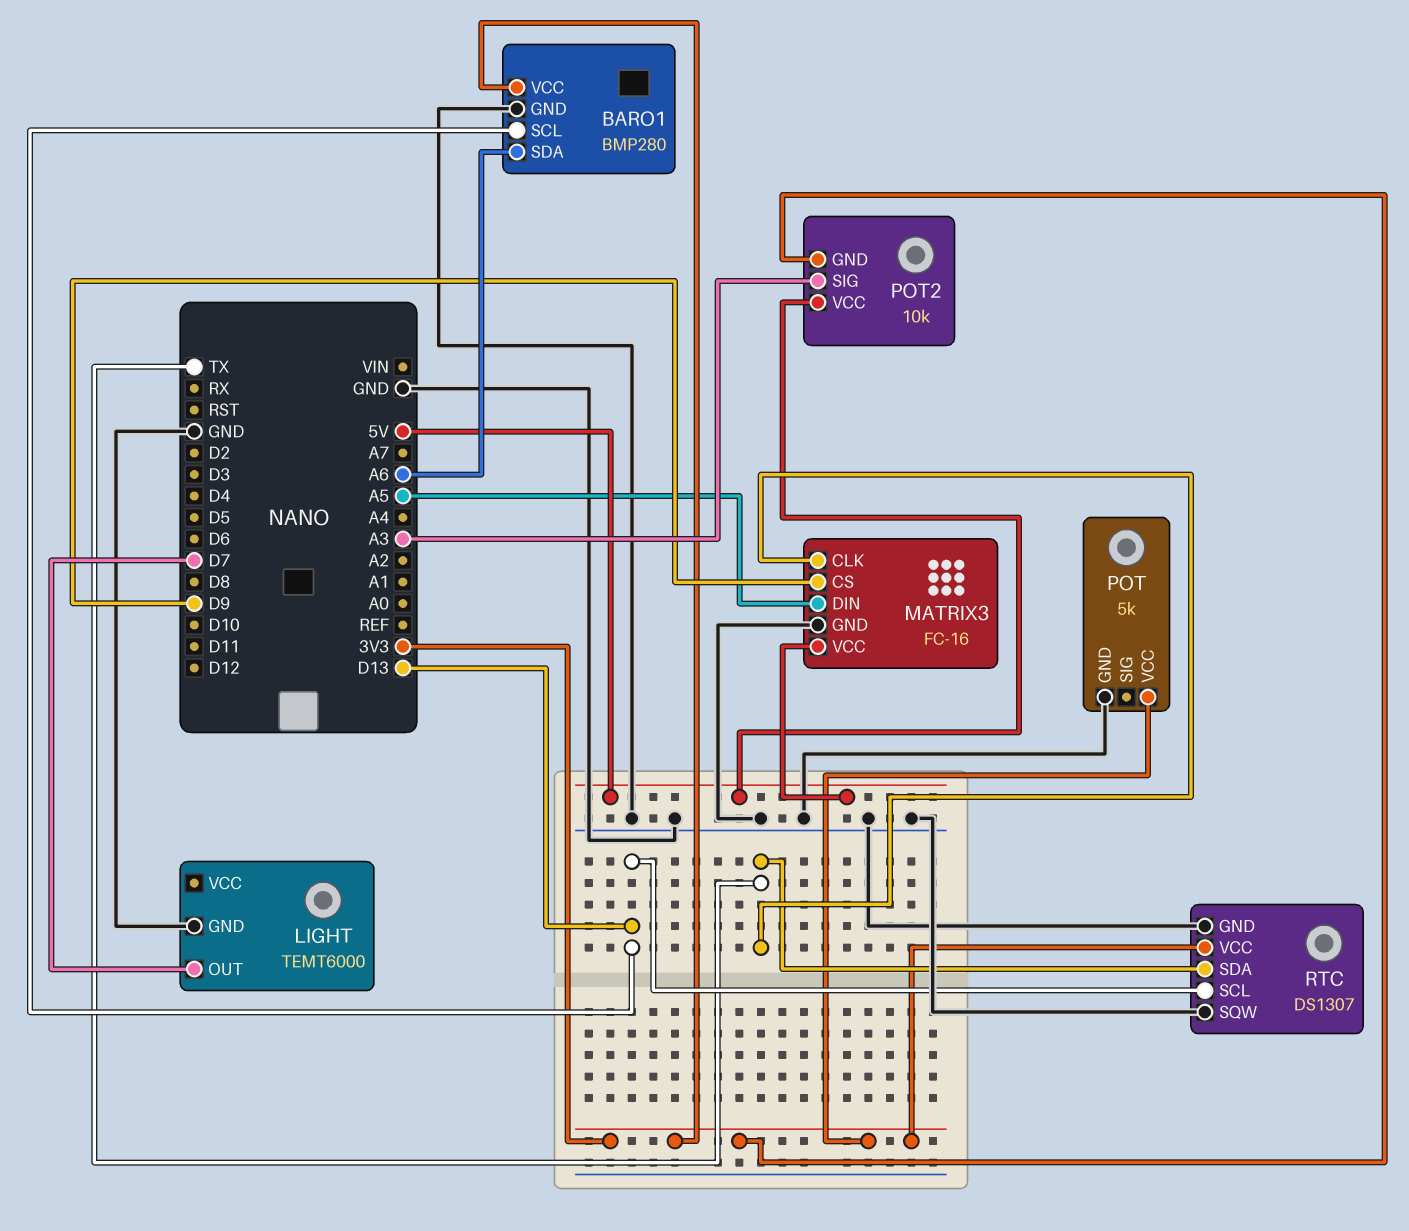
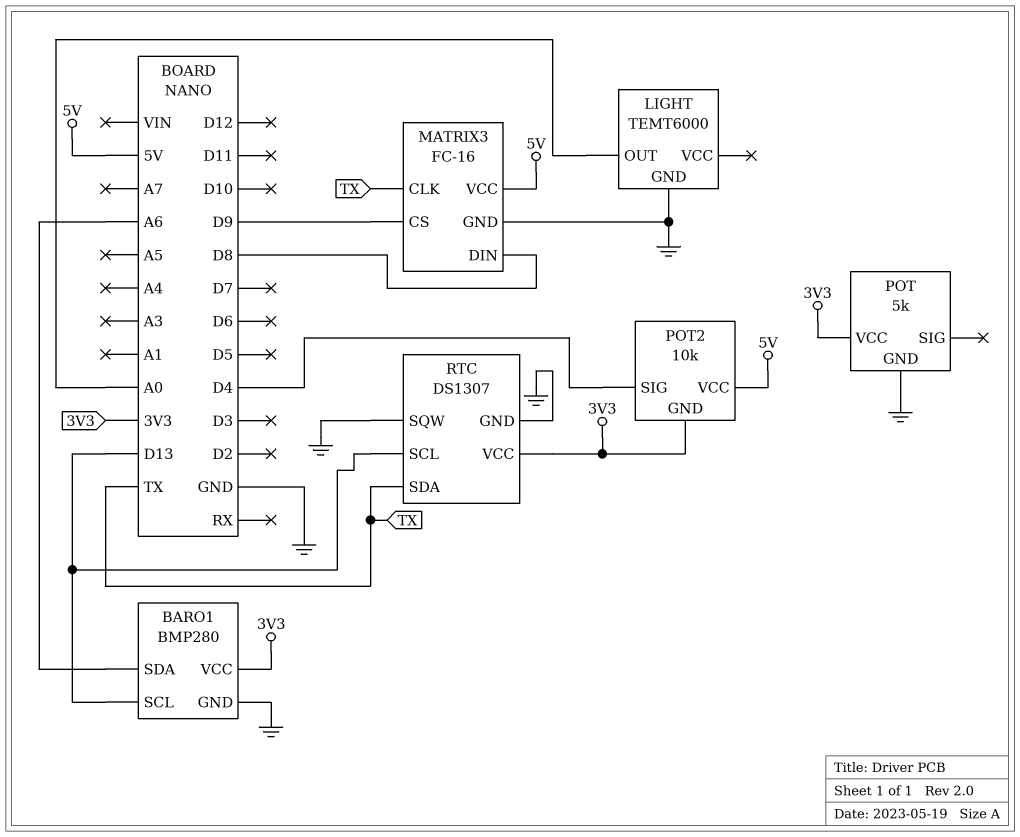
LIGHT pin OUT: D7 -> A0
MATRIX3 pin DIN: A5 -> D8
POT2 pin SIG: A3 -> D4

